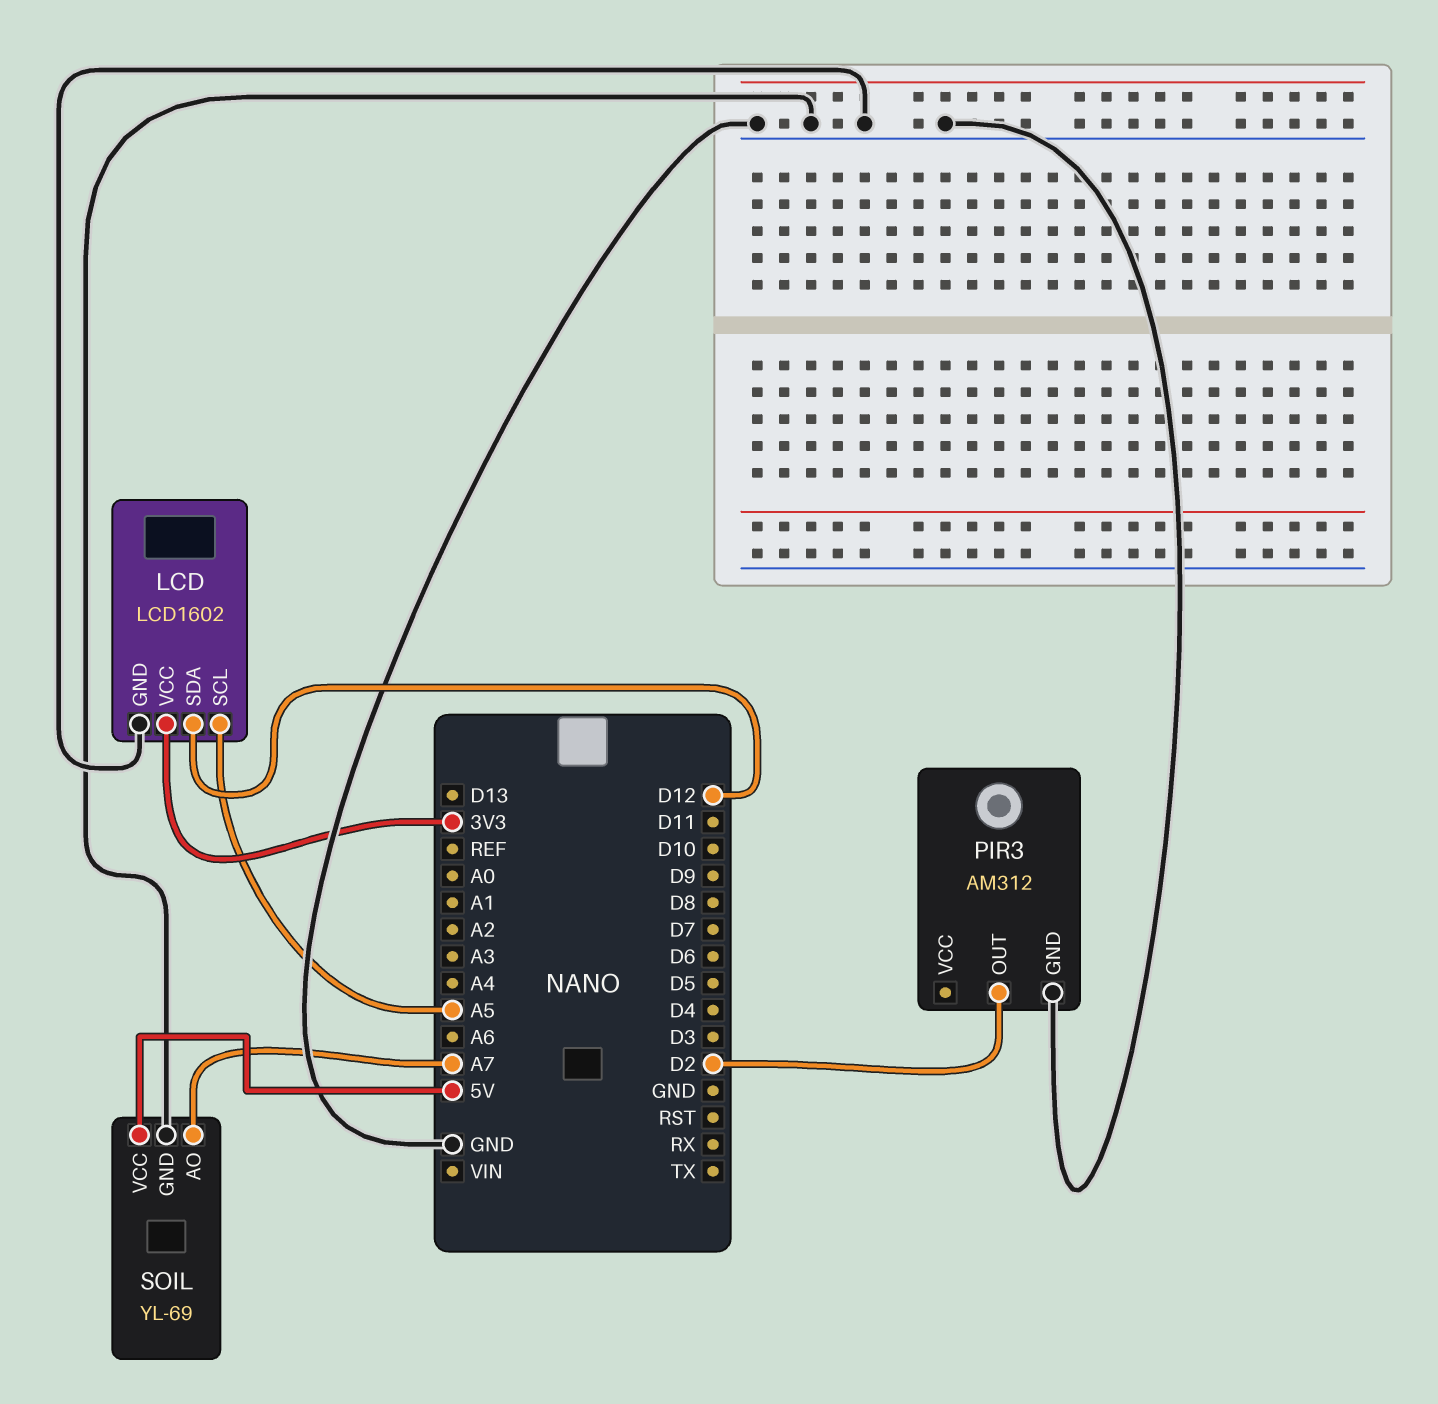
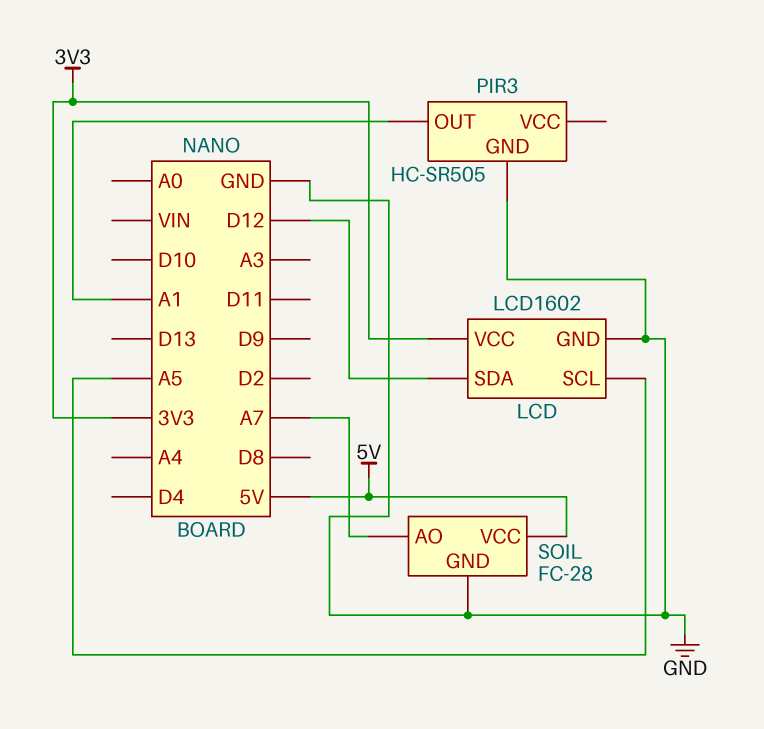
PIR3: AM312 -> HC-SR505
PIR3 pin OUT: D2 -> A1
SOIL: YL-69 -> FC-28

